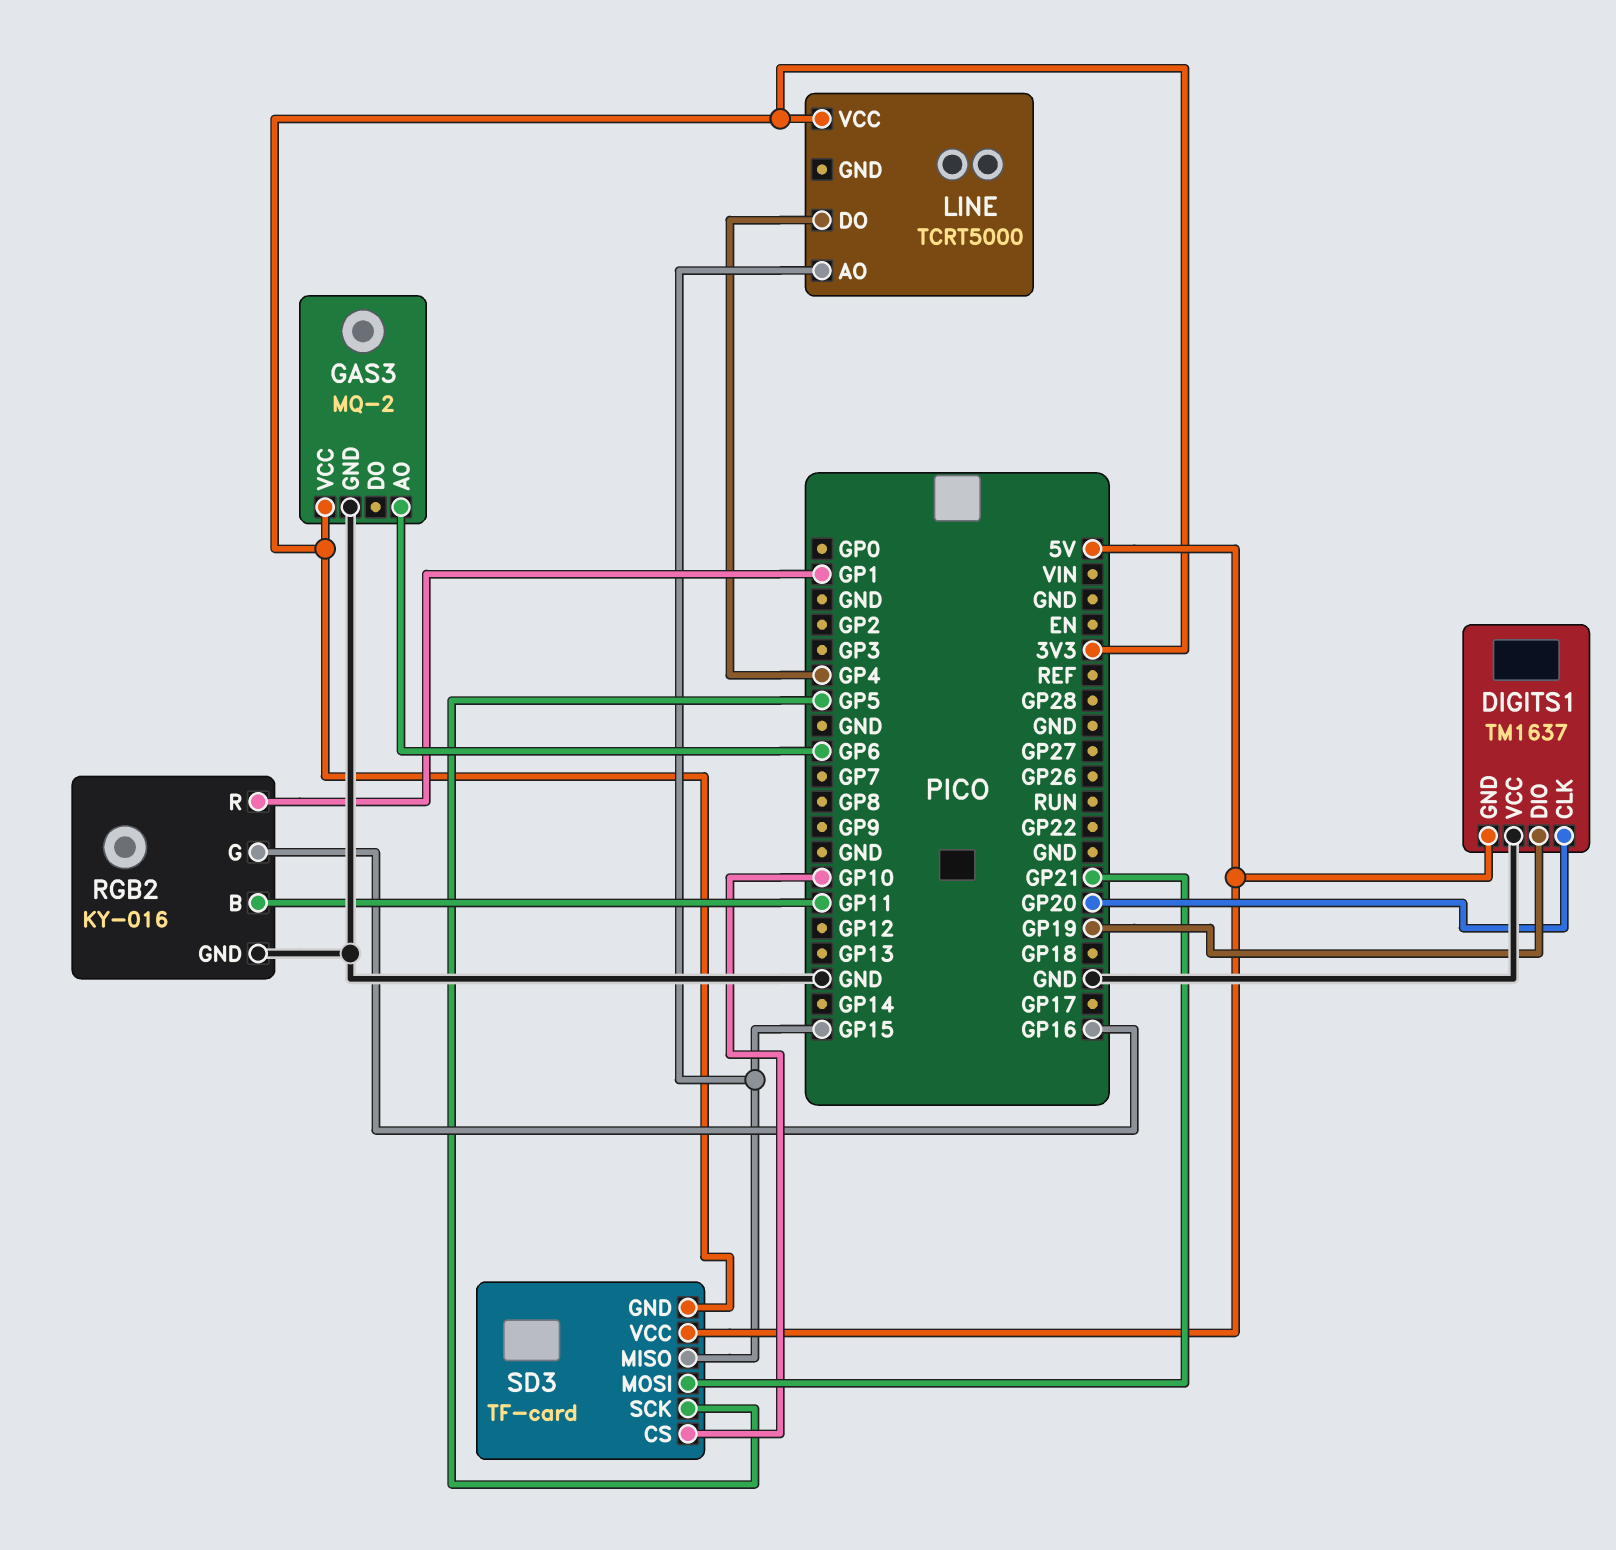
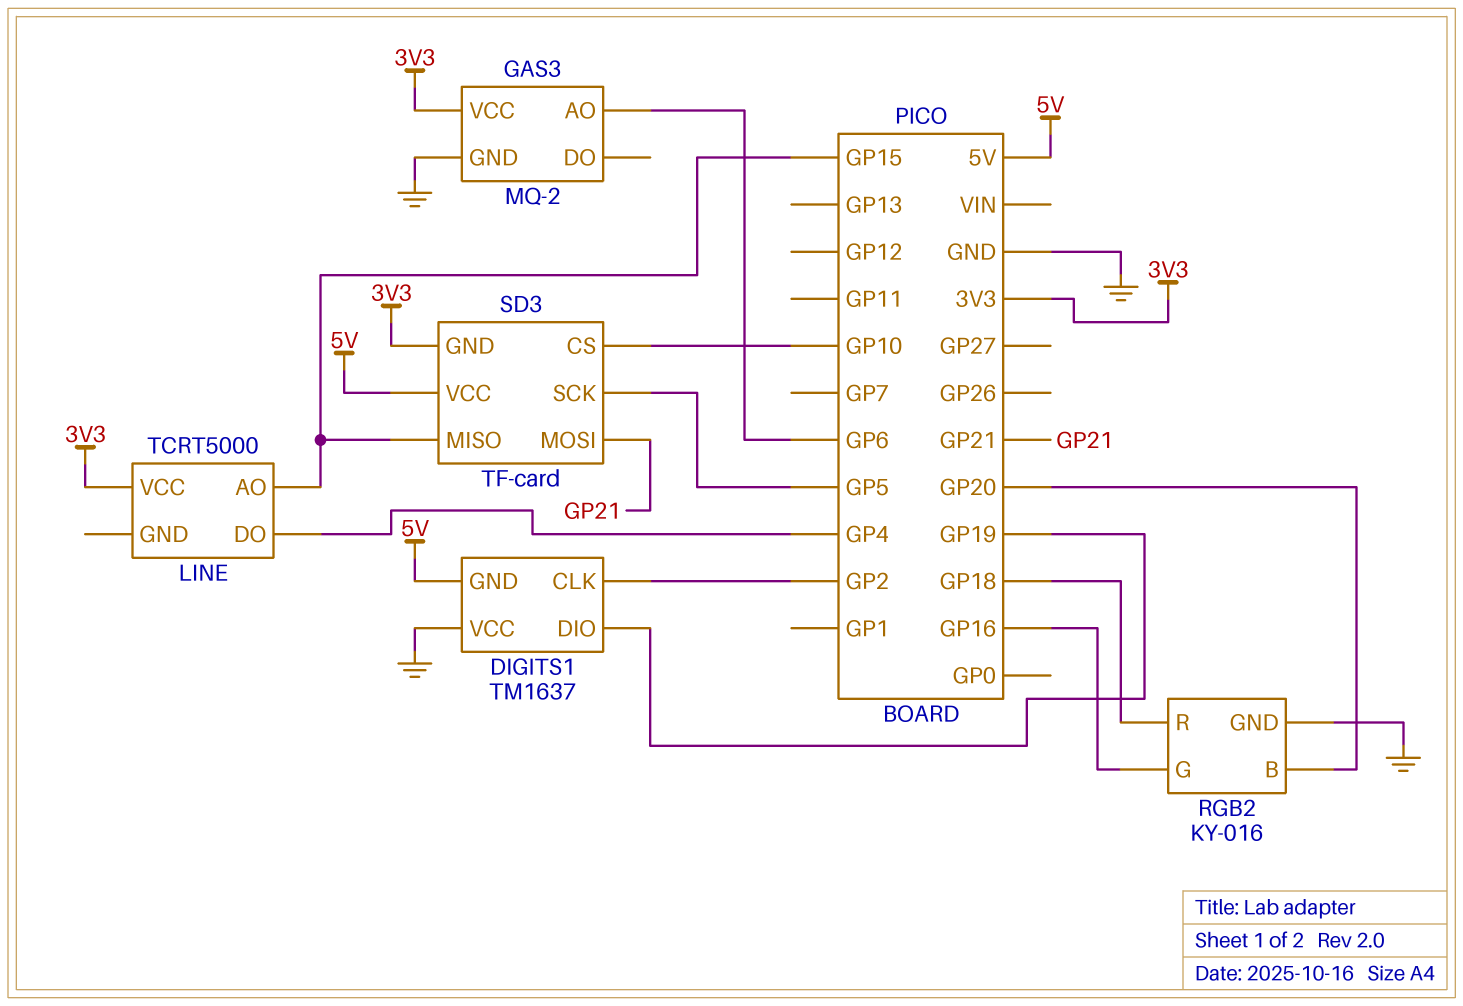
DIGITS1 pin CLK: GP20 -> GP2
RGB2 pin B: GP11 -> GP20
RGB2 pin R: GP1 -> GP18

